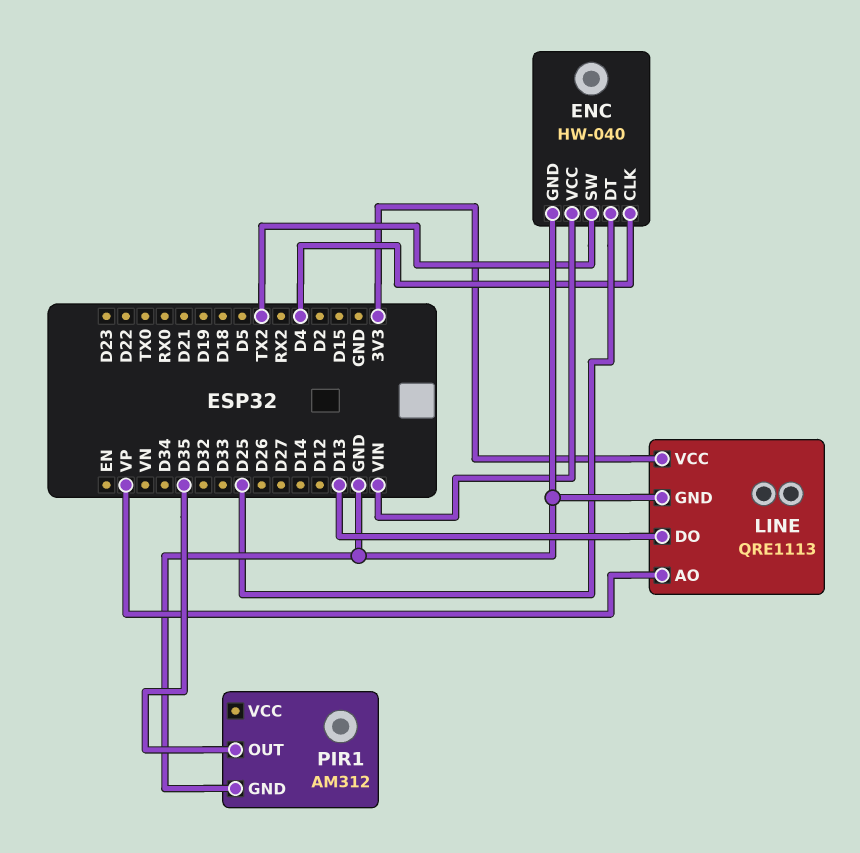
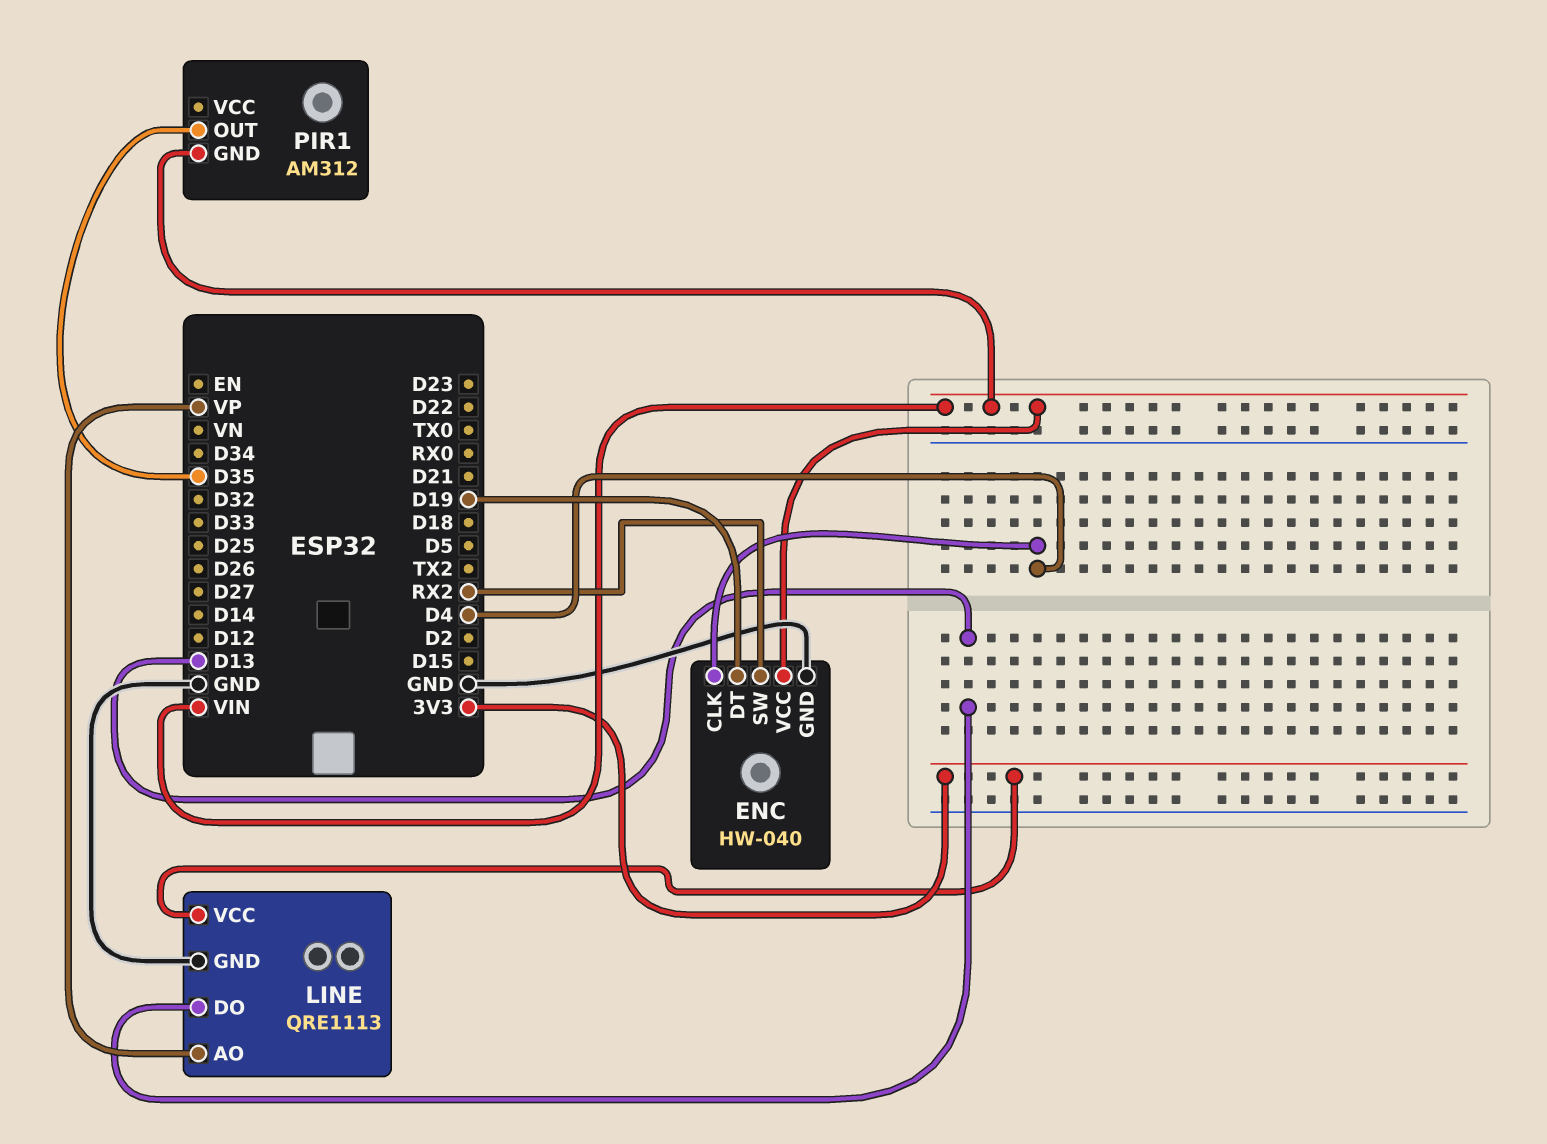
ENC pin DT: D25 -> D19
ENC pin SW: TX2 -> RX2
PIR1 pin GND: GND -> VIN

